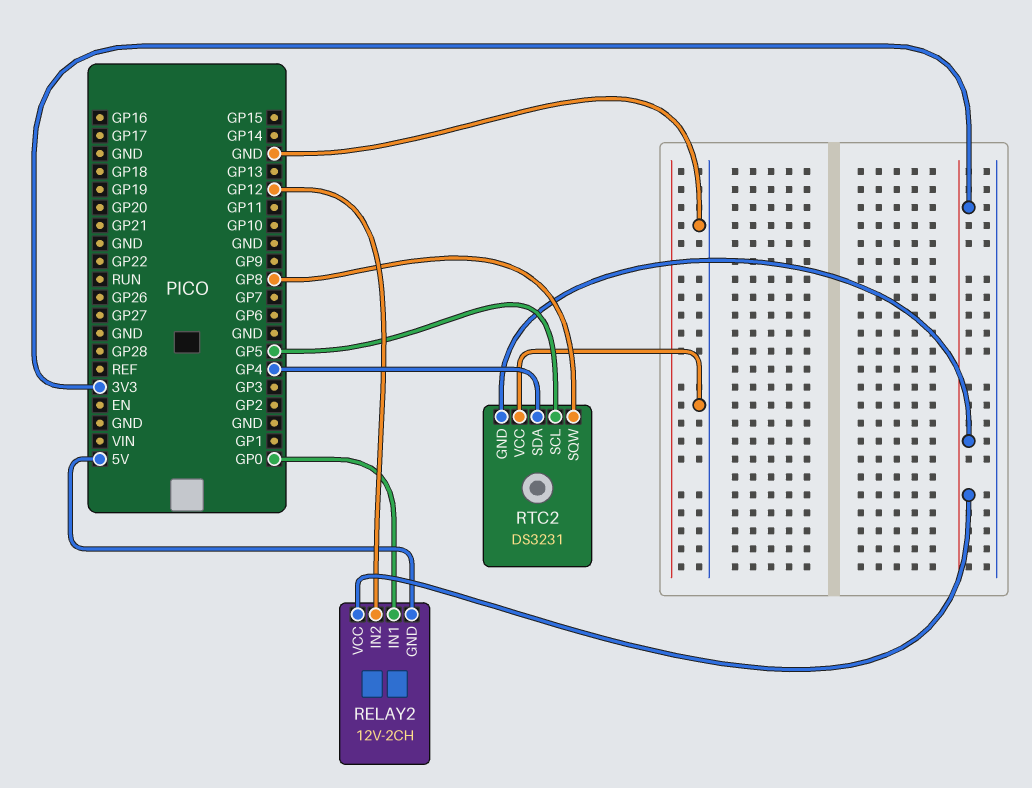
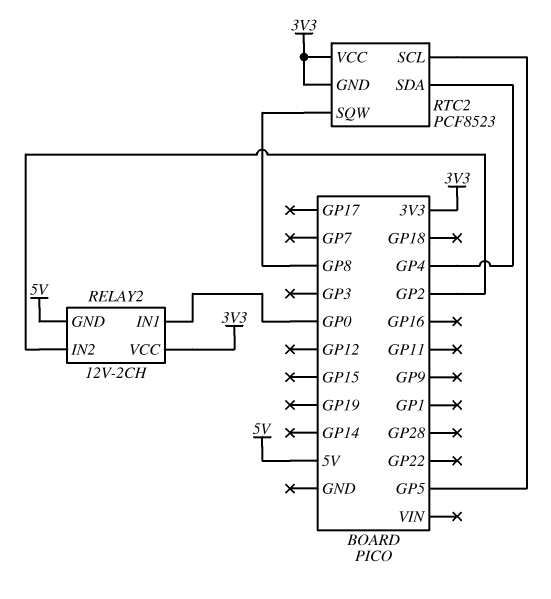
RELAY2 pin IN2: GP12 -> GP2
RTC2: DS3231 -> PCF8523
RTC2 pin VCC: GND -> 3V3

